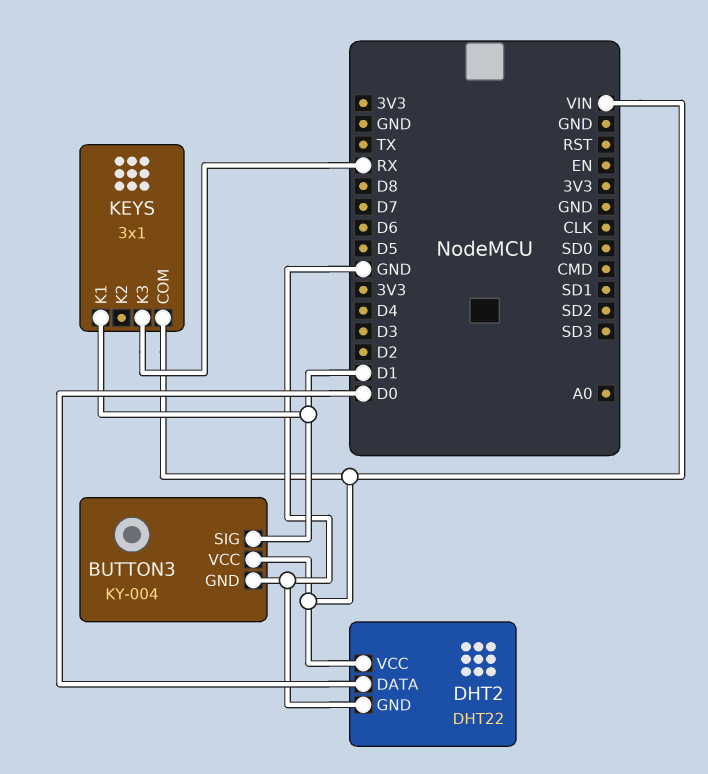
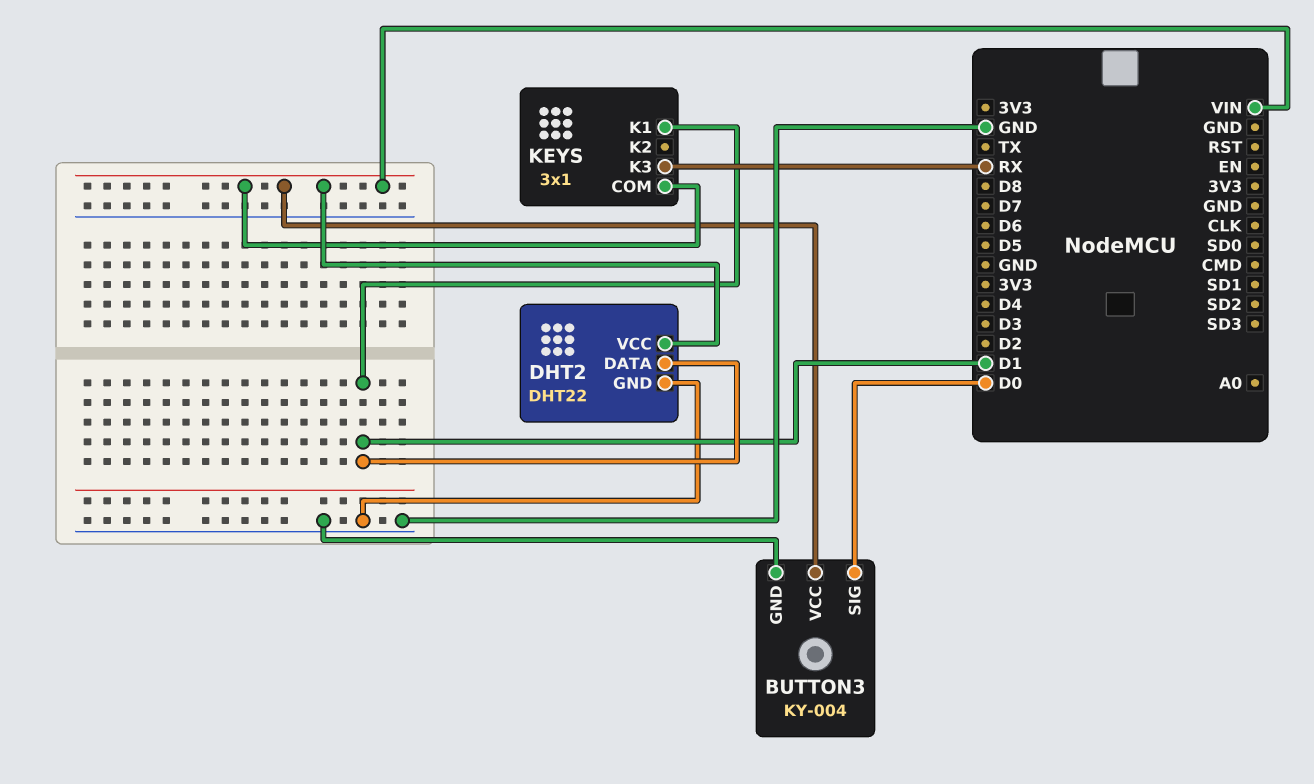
BUTTON3 pin SIG: D1 -> D0
DHT2 pin DATA: D0 -> D1

